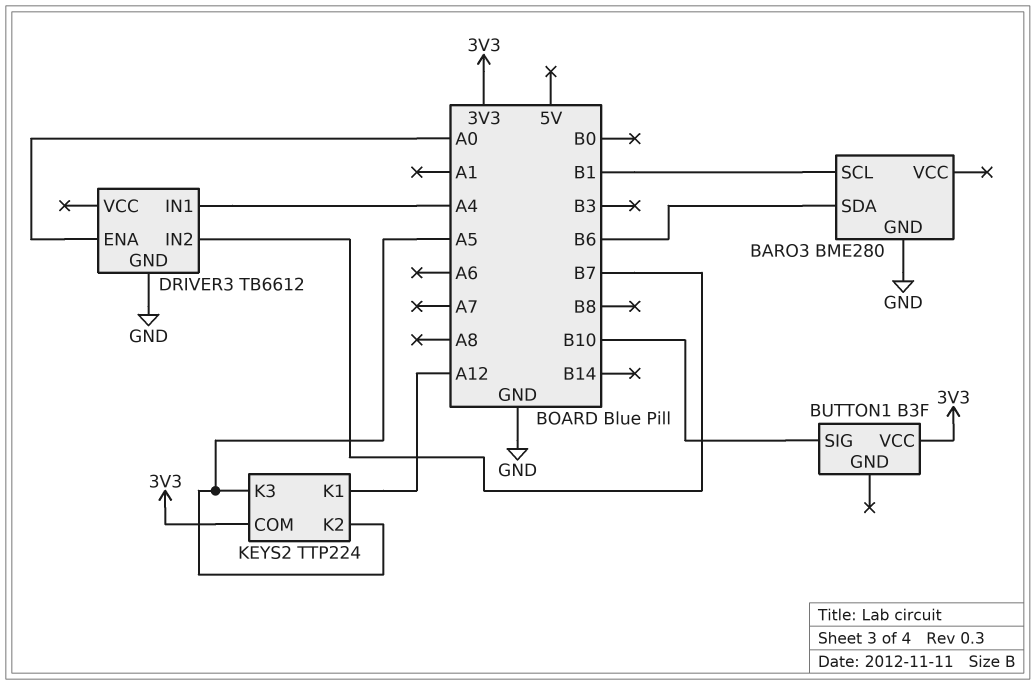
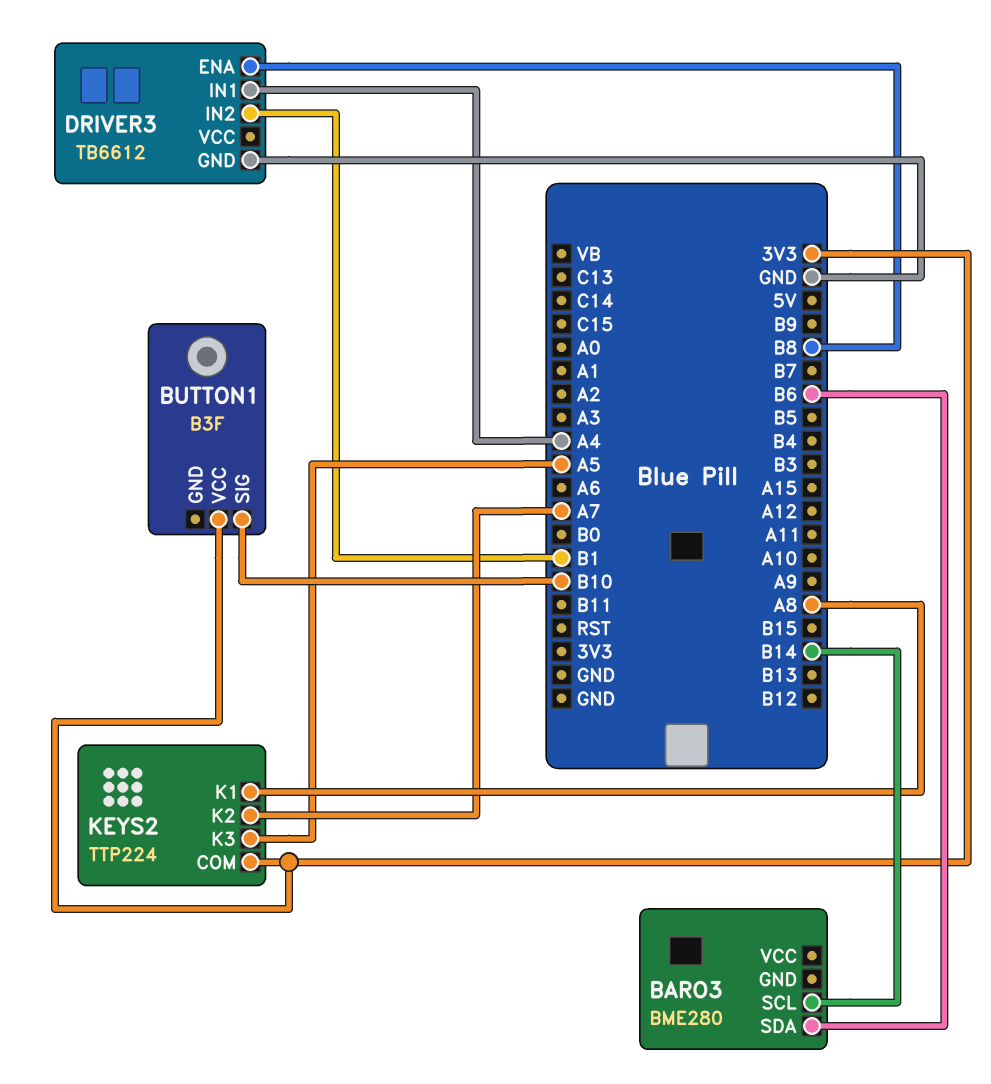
BARO3 pin GND: GND -> none
BARO3 pin SCL: B1 -> B14
DRIVER3 pin ENA: A0 -> B8
DRIVER3 pin IN2: B7 -> B1
KEYS2 pin K1: A12 -> A8
KEYS2 pin K2: A5 -> A7

